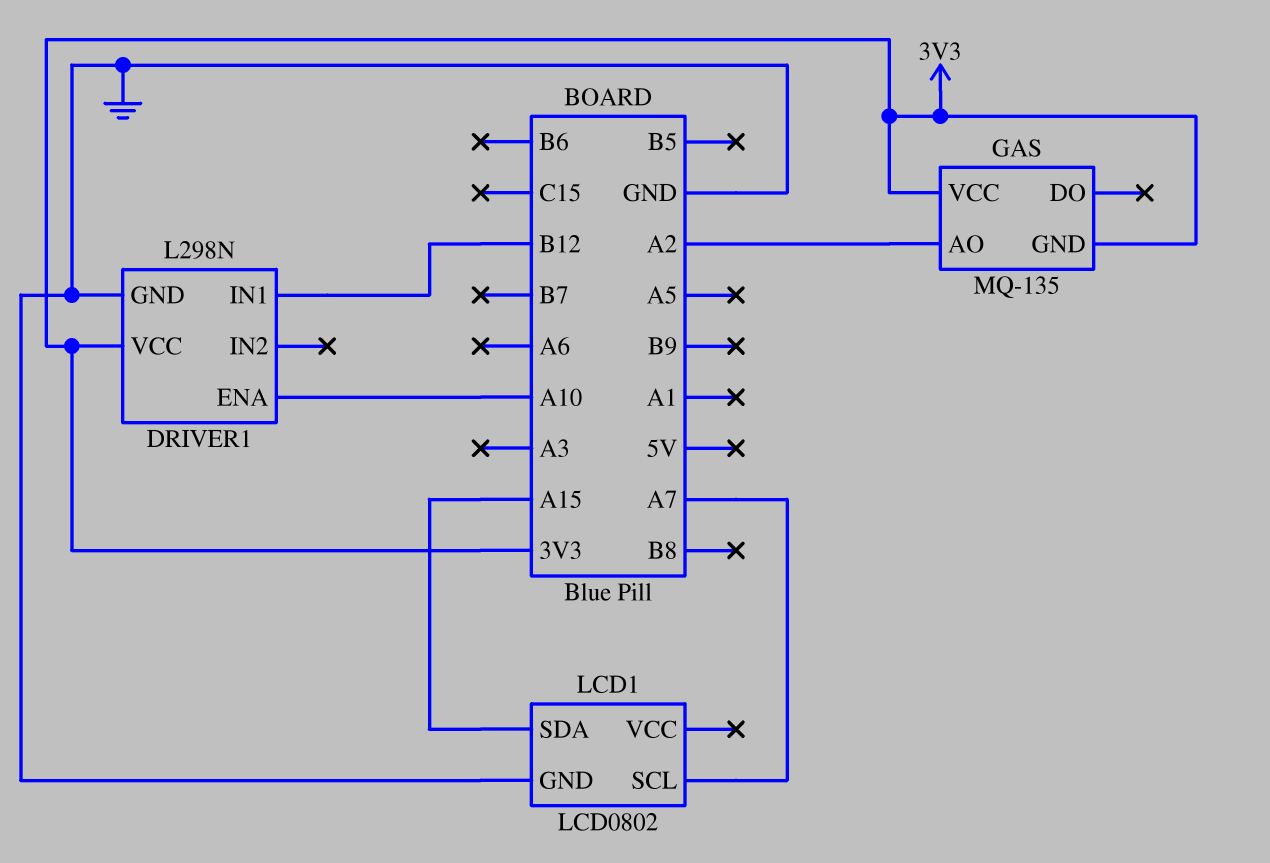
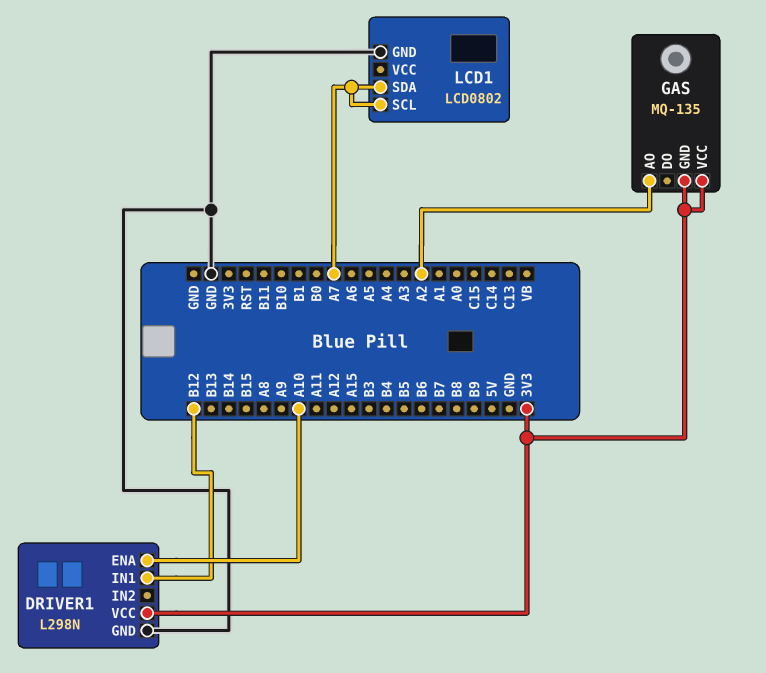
LCD1 pin SDA: A15 -> A7

